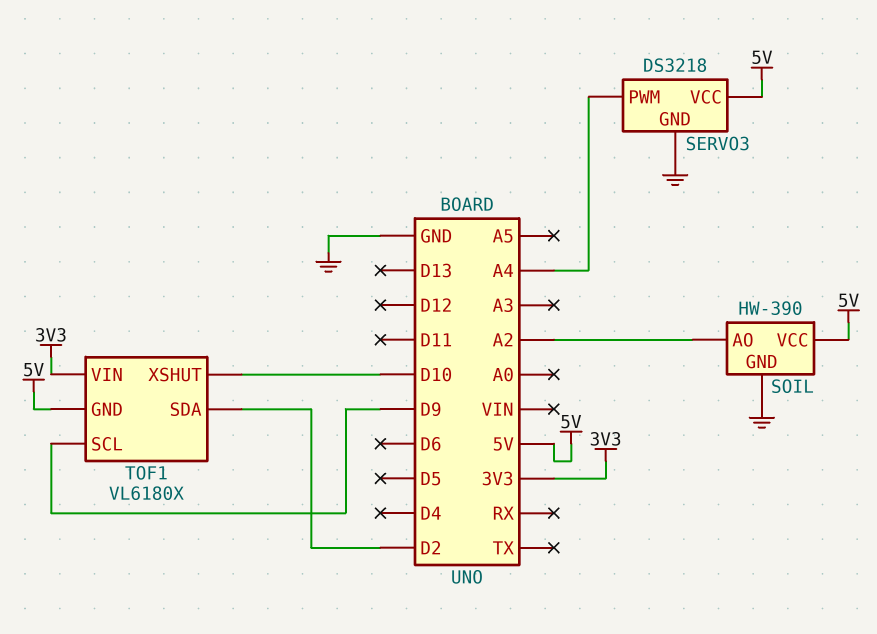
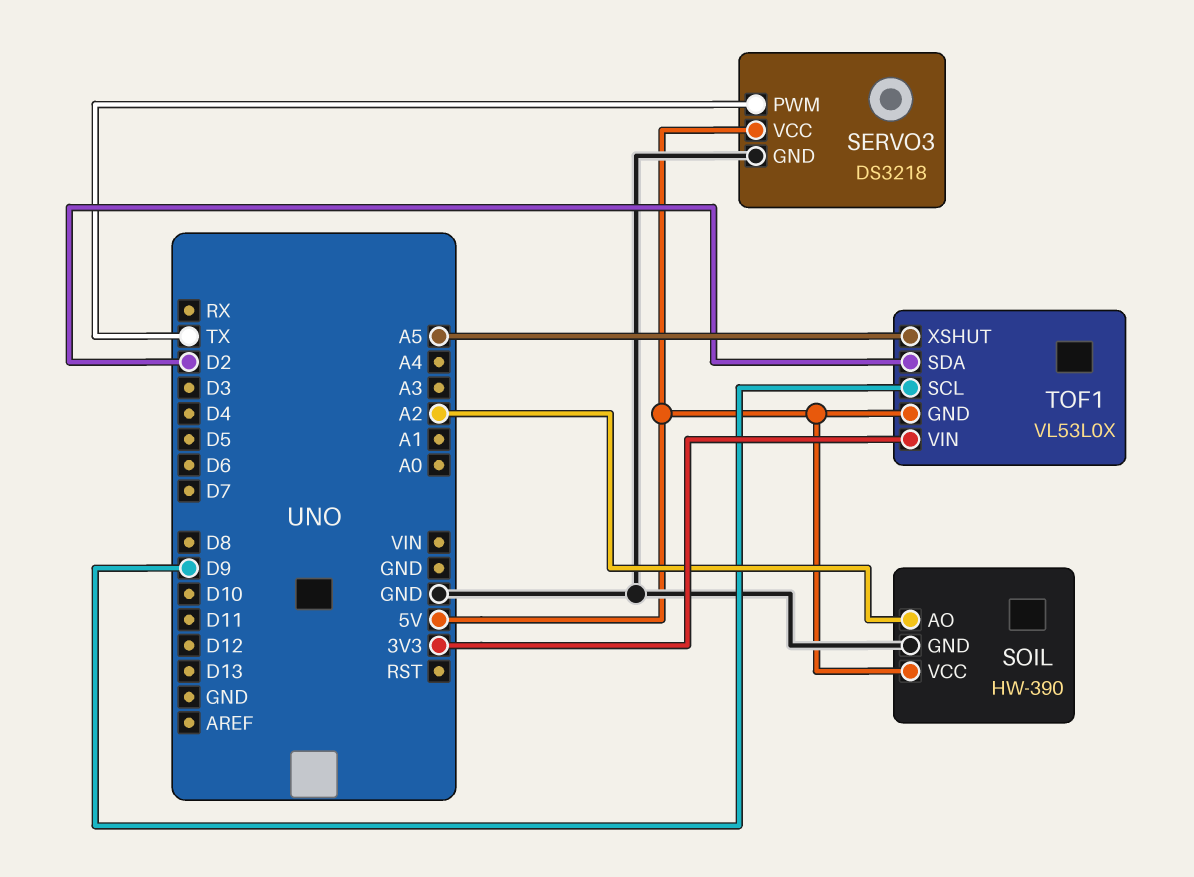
SERVO3 pin PWM: A4 -> TX
TOF1: VL6180X -> VL53L0X
TOF1 pin XSHUT: D10 -> A5

